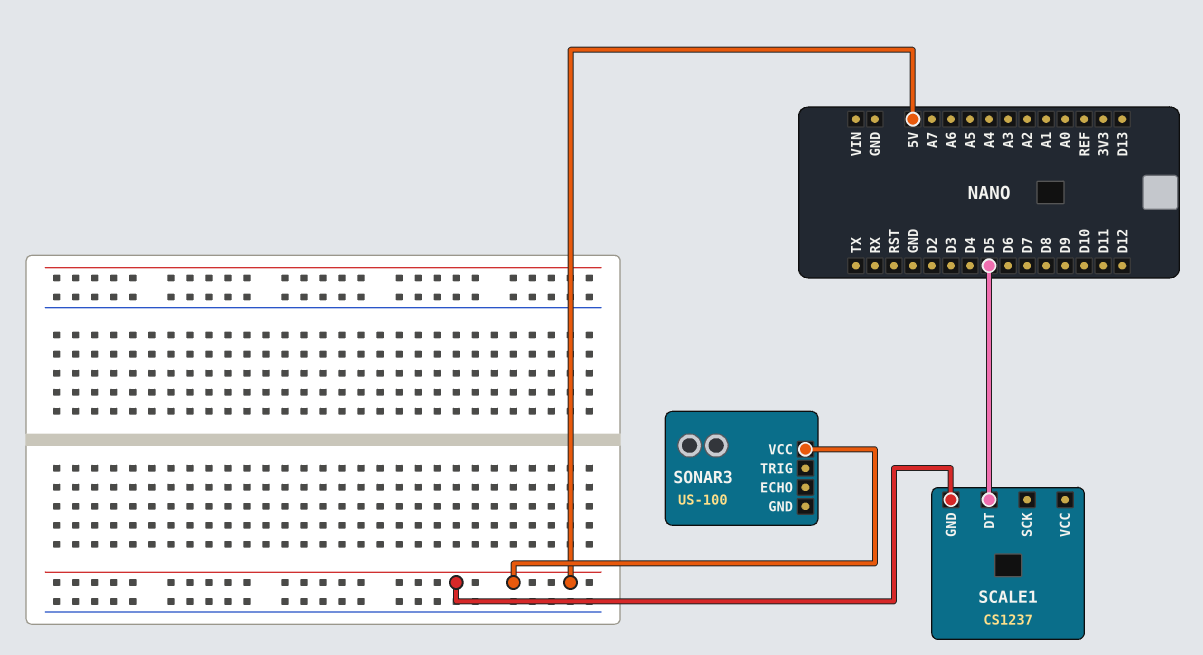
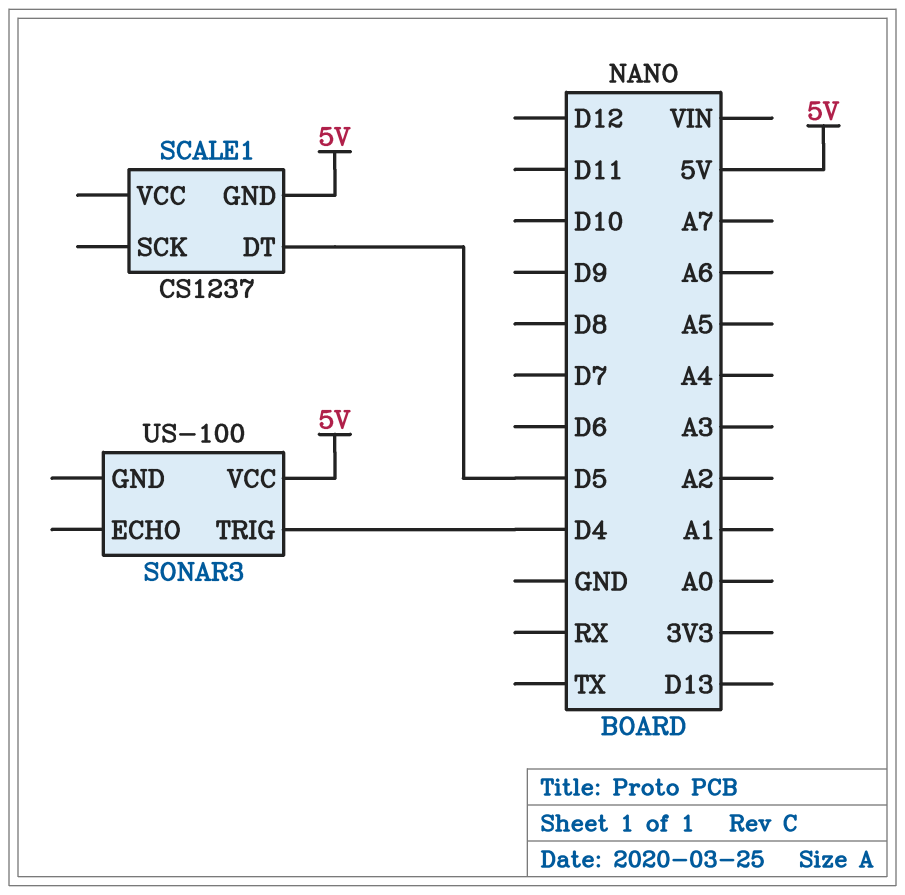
SONAR3 pin TRIG: none -> D4

